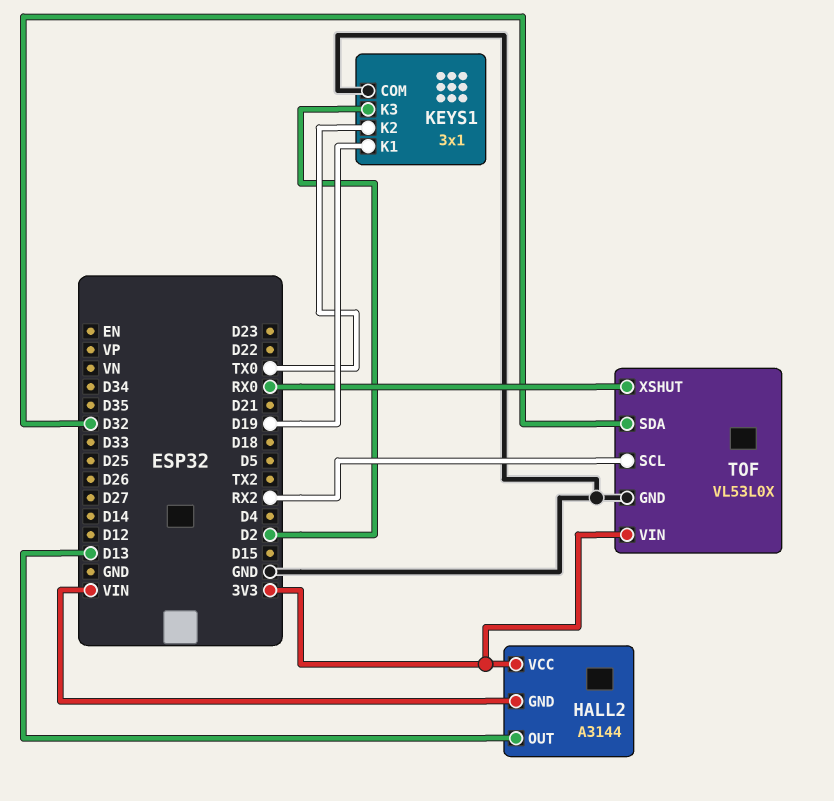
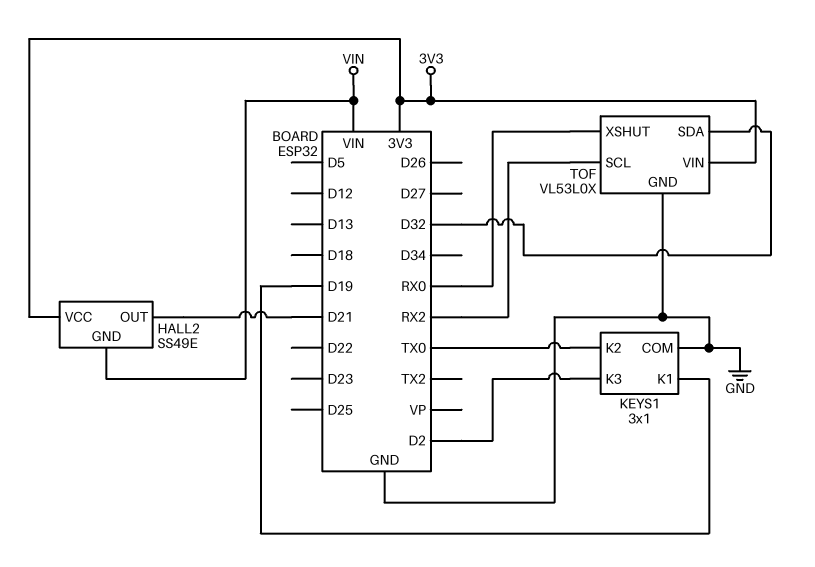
HALL2: A3144 -> SS49E
HALL2 pin OUT: D13 -> D21

